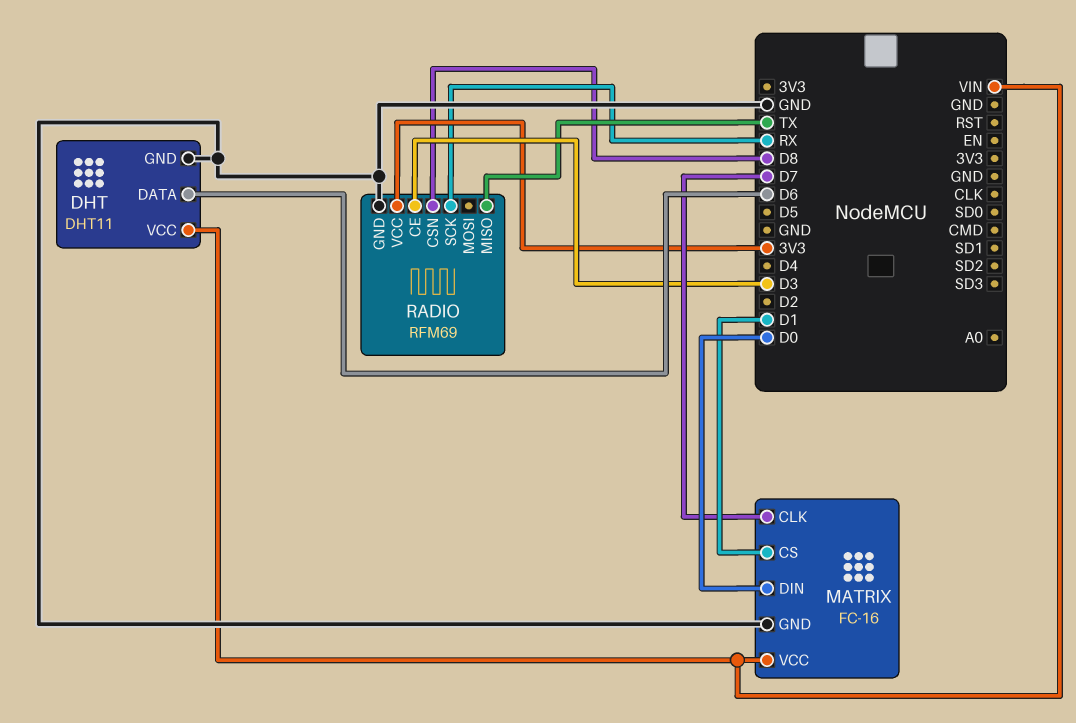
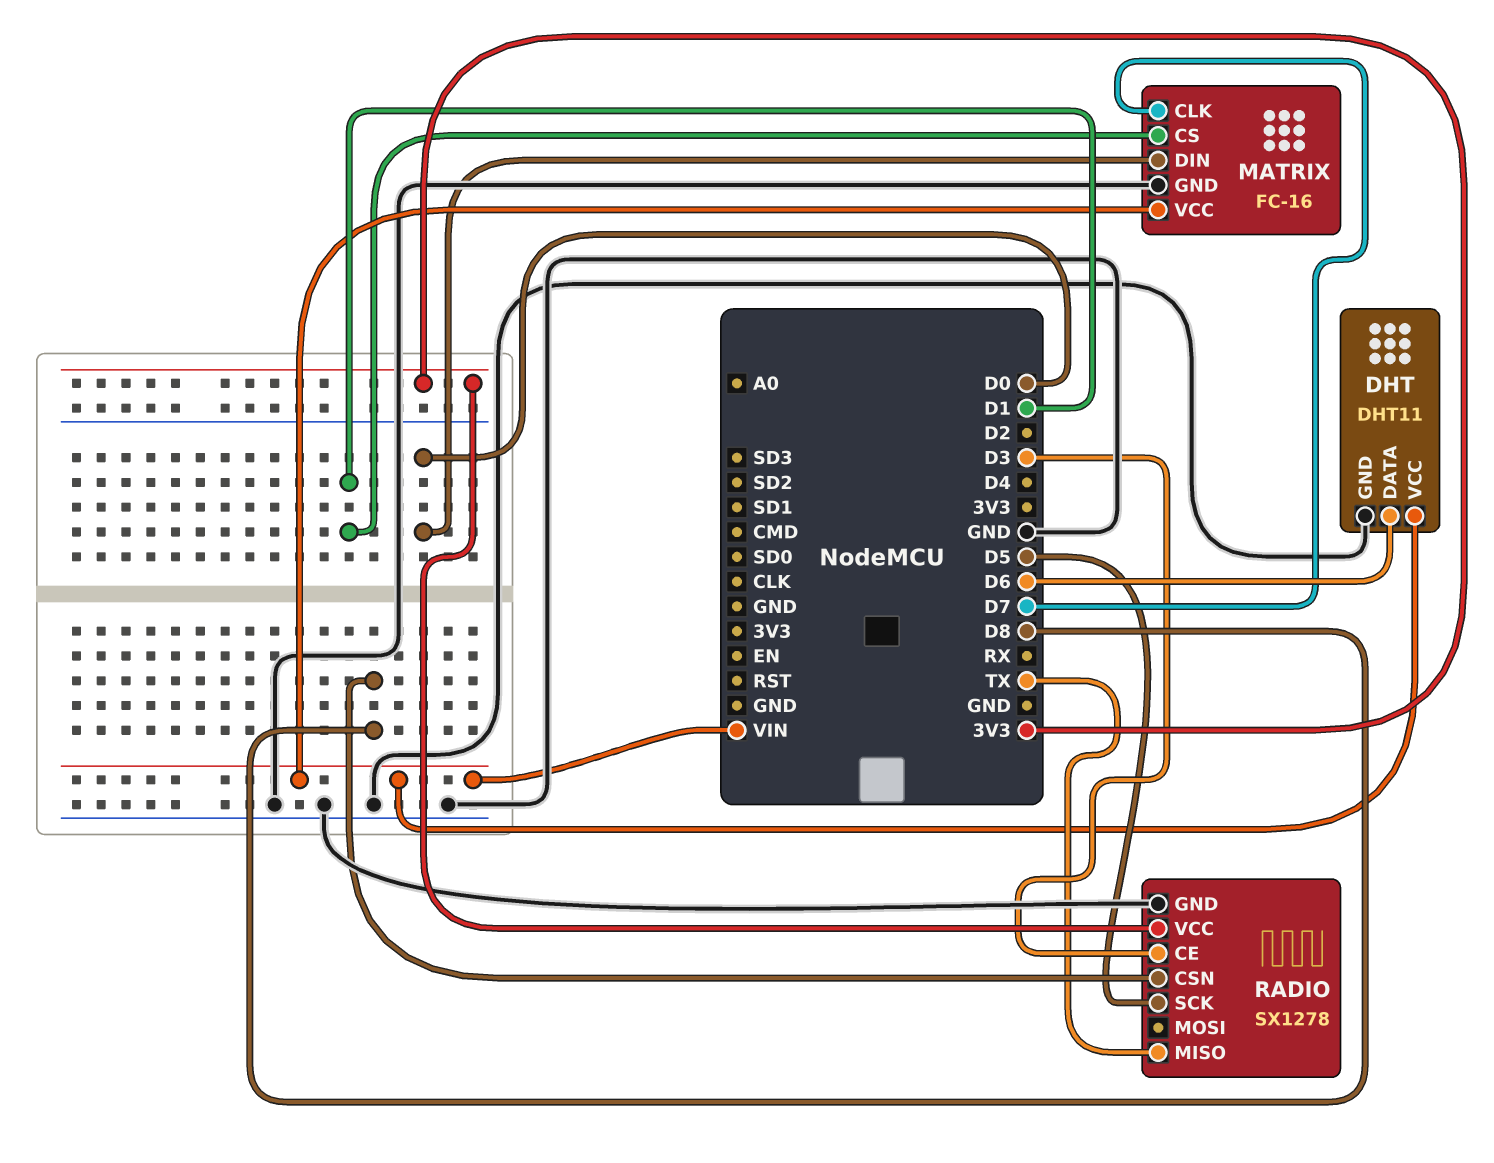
RADIO: RFM69 -> SX1278
RADIO pin SCK: RX -> D5

